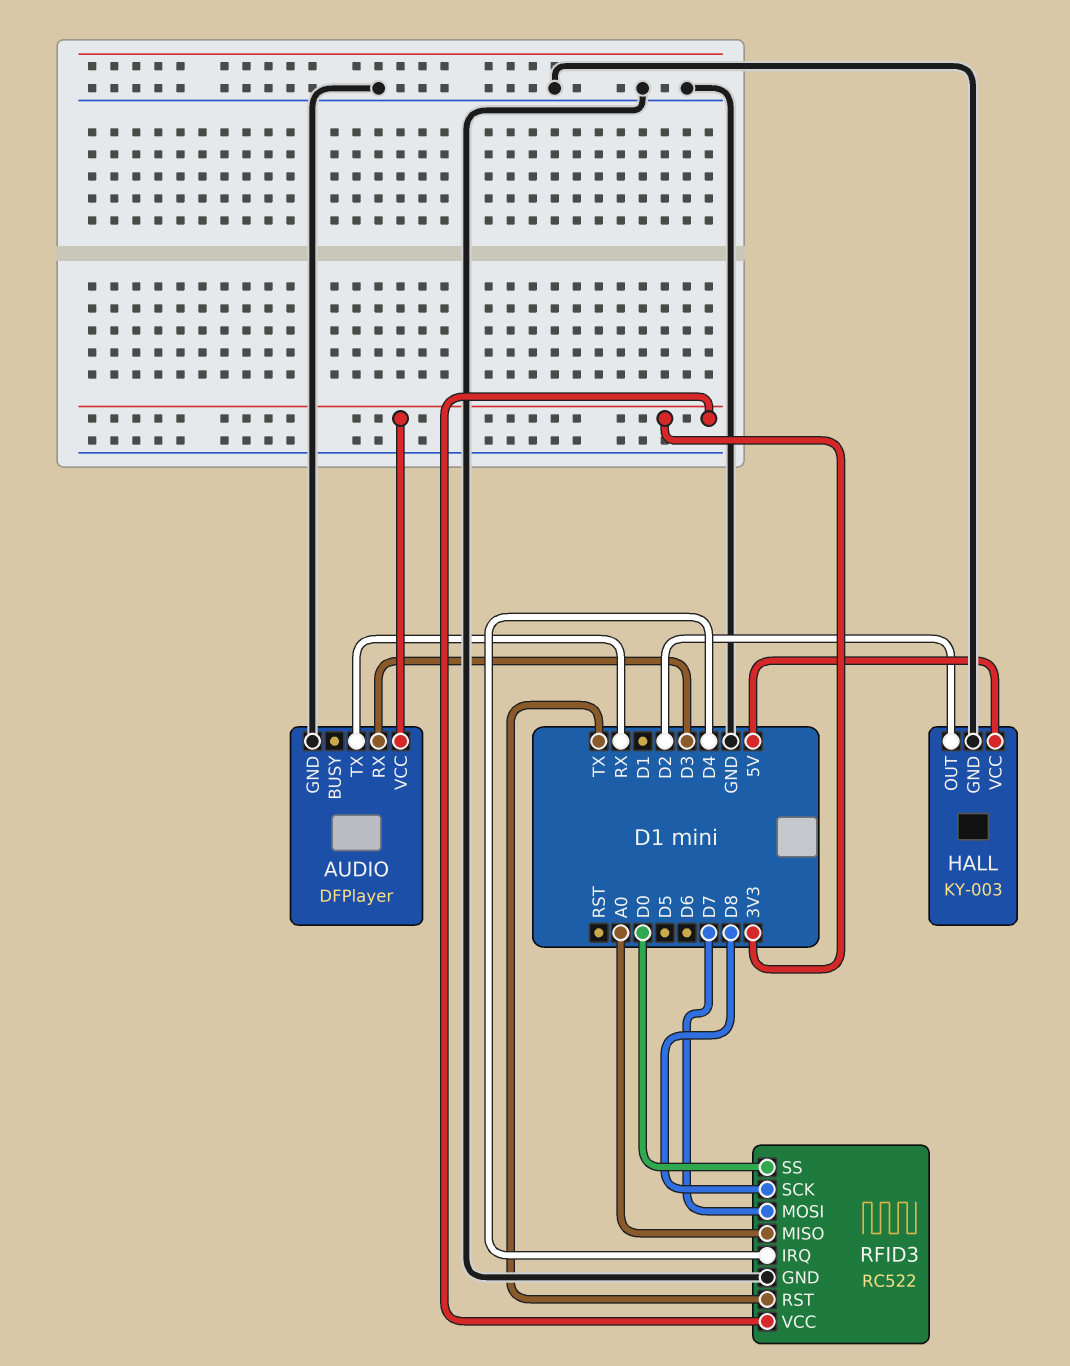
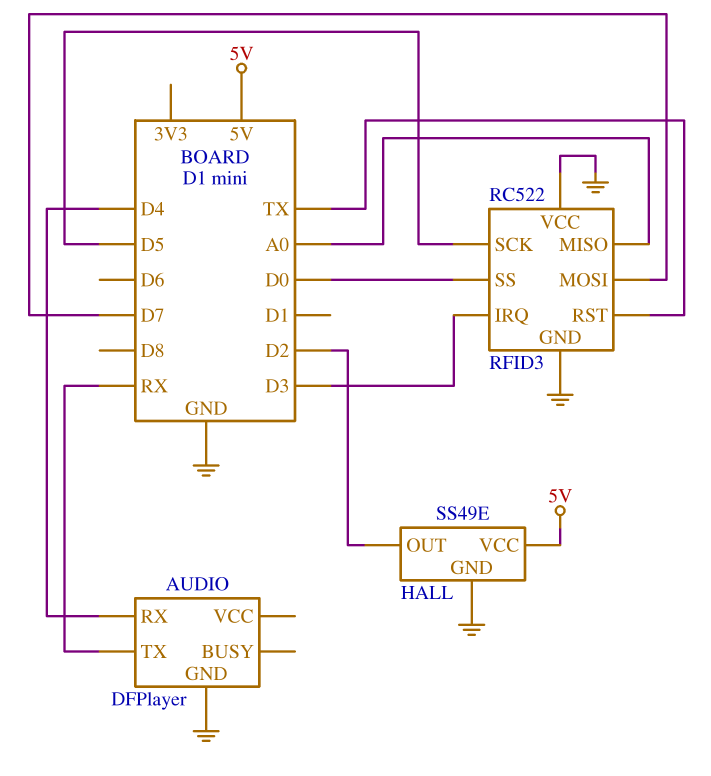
AUDIO pin RX: D3 -> D4
AUDIO pin VCC: 3V3 -> none
HALL: KY-003 -> SS49E
RFID3 pin IRQ: D4 -> D3
RFID3 pin SCK: D8 -> D5
RFID3 pin VCC: 3V3 -> GND

